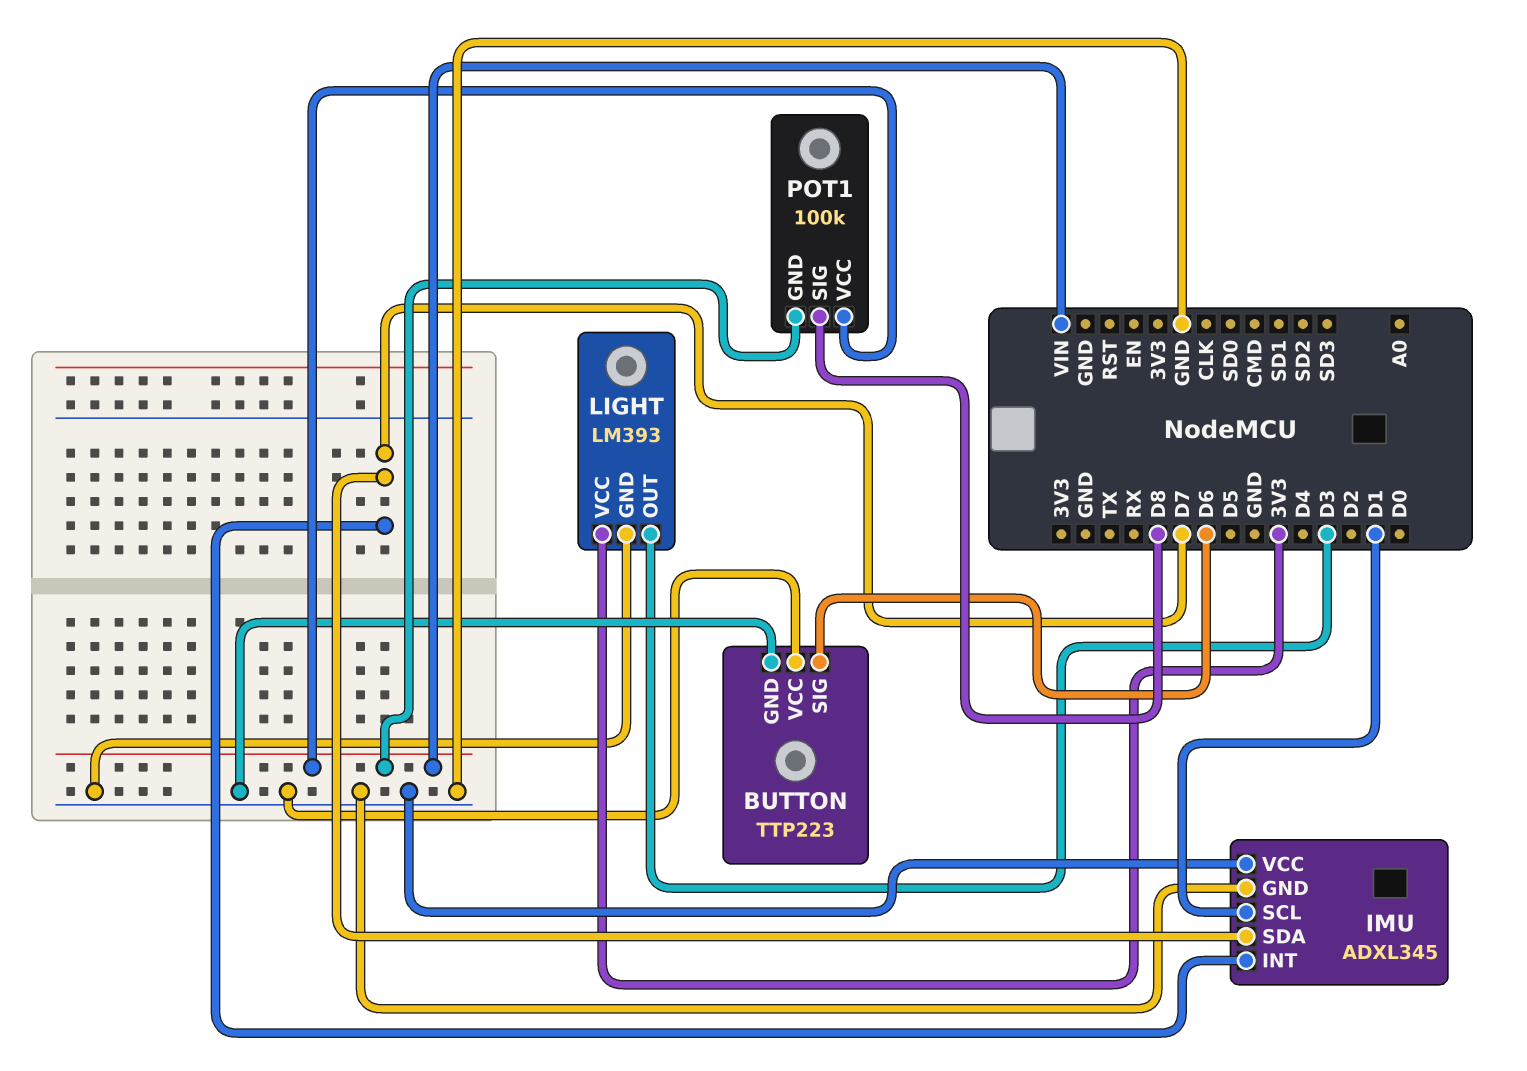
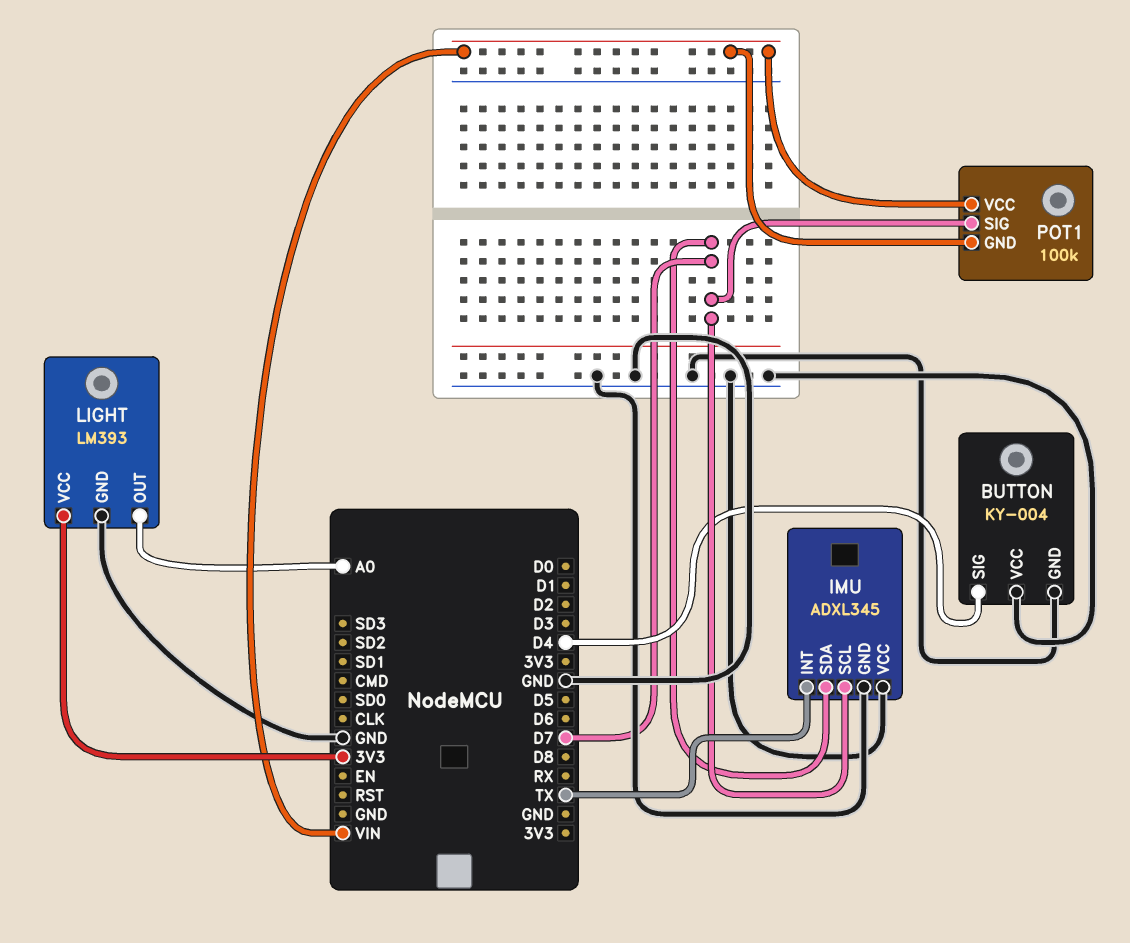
BUTTON: TTP223 -> KY-004
BUTTON pin SIG: D6 -> D4
IMU pin INT: D7 -> TX
IMU pin SCL: D1 -> D7
LIGHT pin OUT: D3 -> A0
POT1 pin SIG: D8 -> D7

